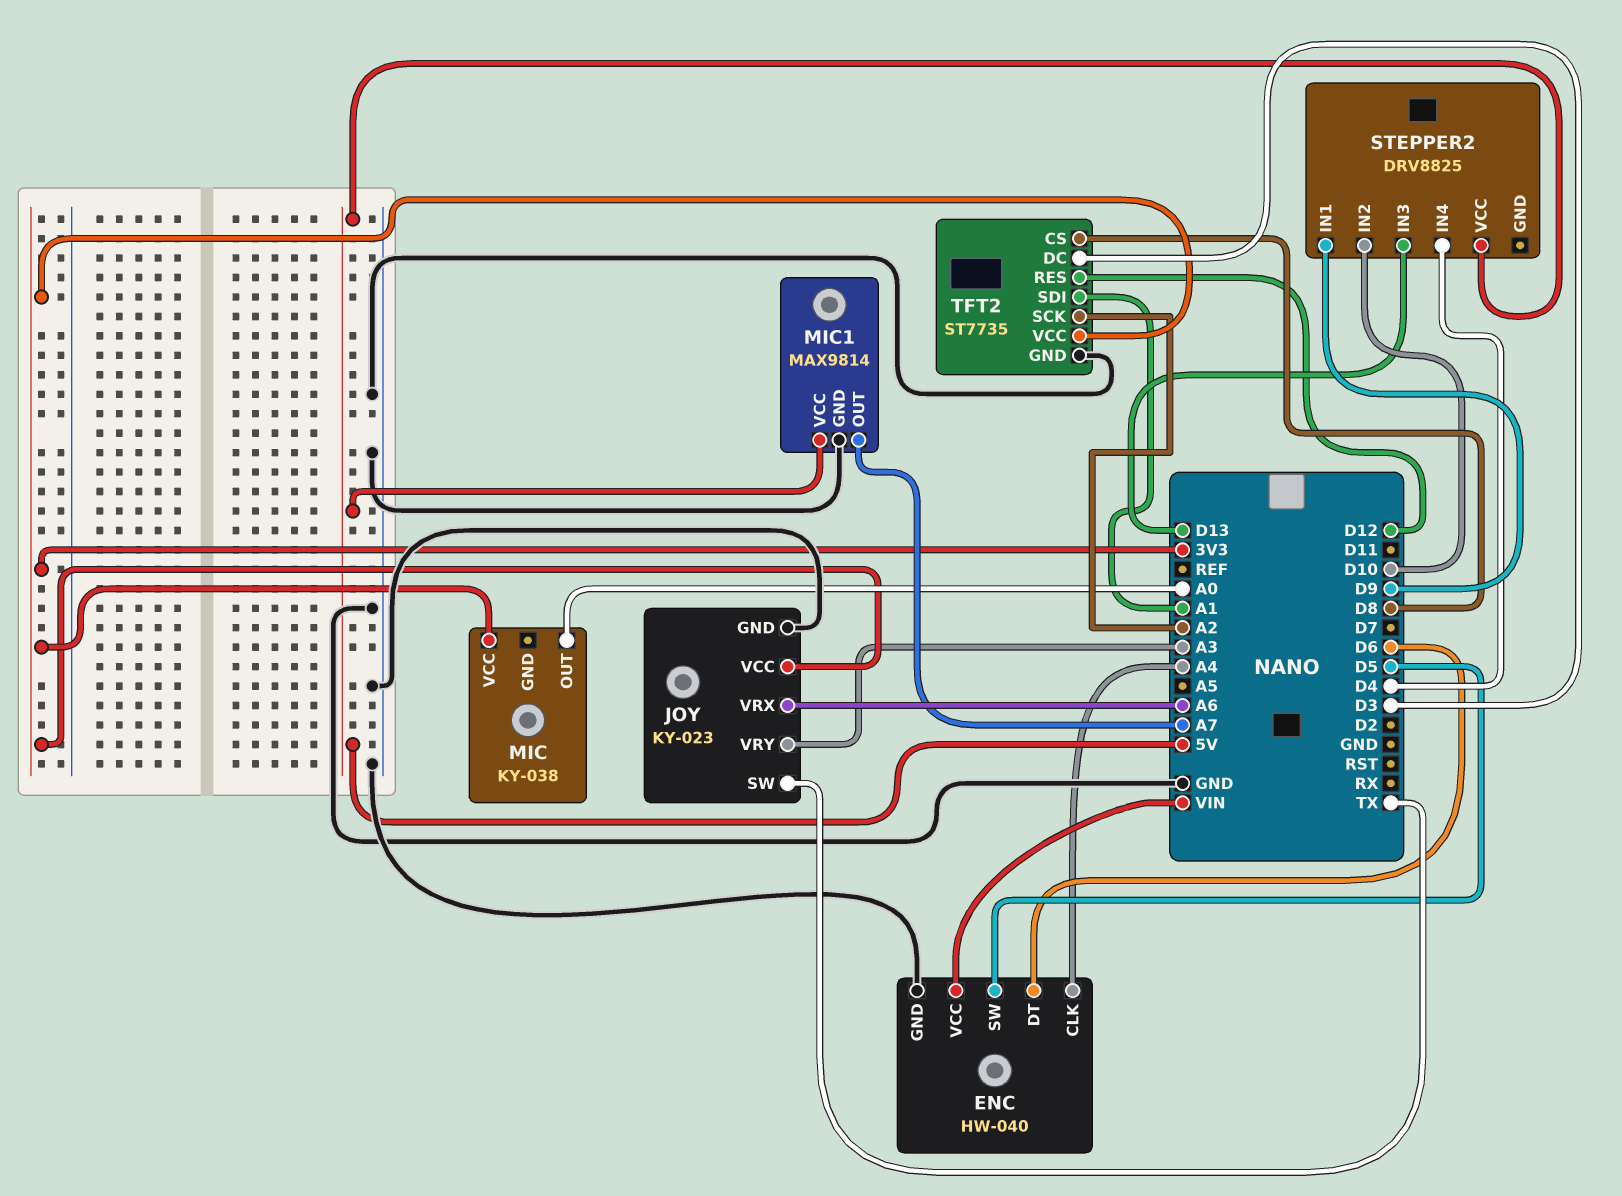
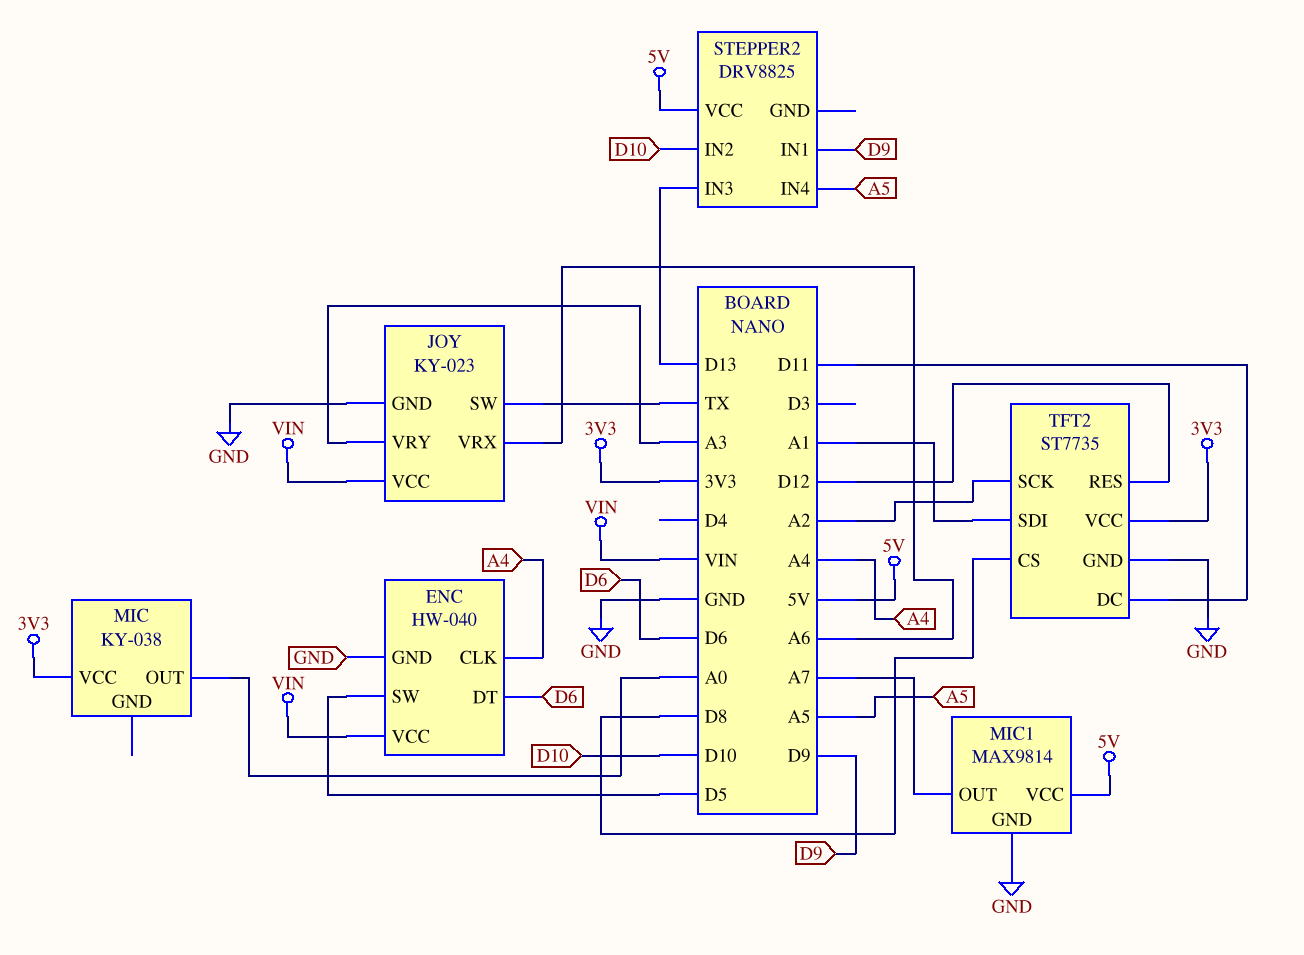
JOY pin VCC: 3V3 -> VIN
STEPPER2 pin IN4: D4 -> A5
TFT2 pin DC: D3 -> D11

